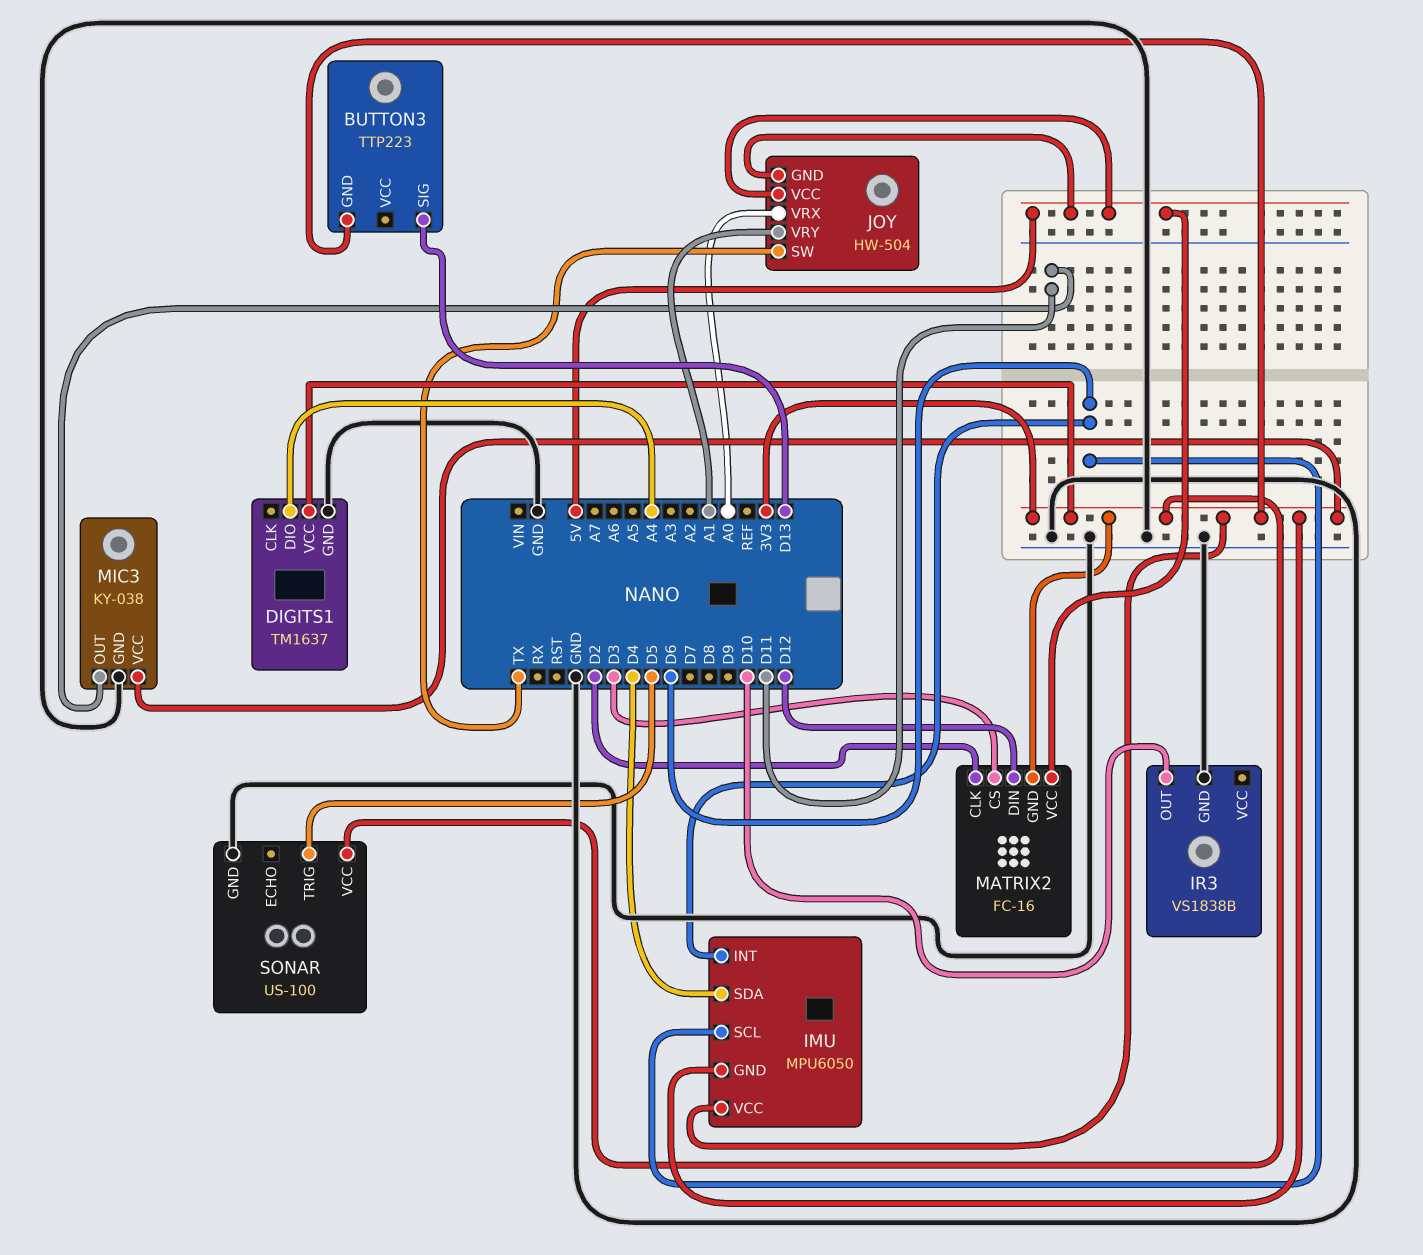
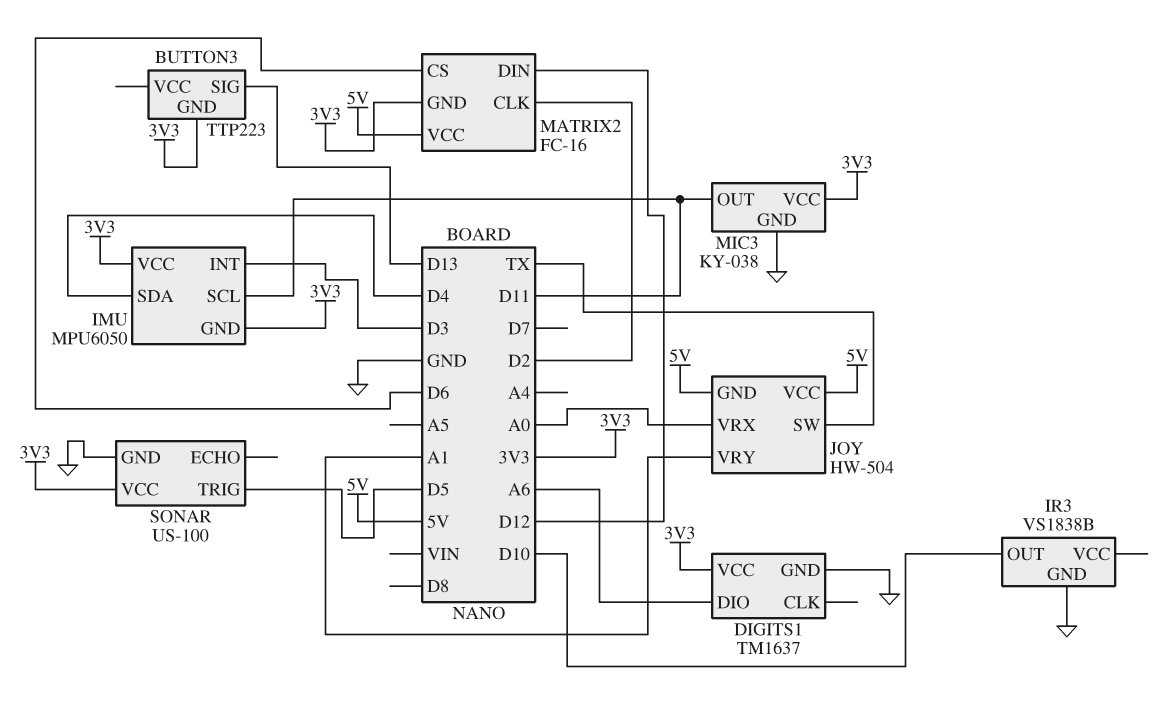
DIGITS1 pin DIO: A4 -> A6
IMU pin INT: D6 -> D3
IMU pin SCL: D6 -> D11
MATRIX2 pin CS: D3 -> D6

